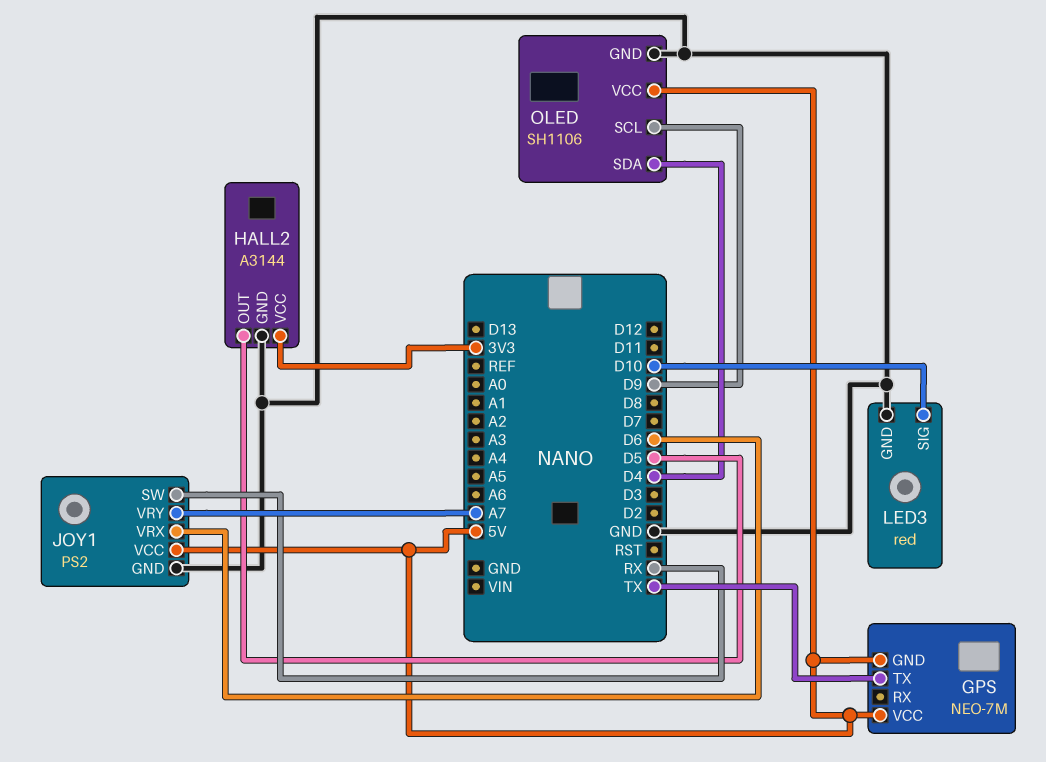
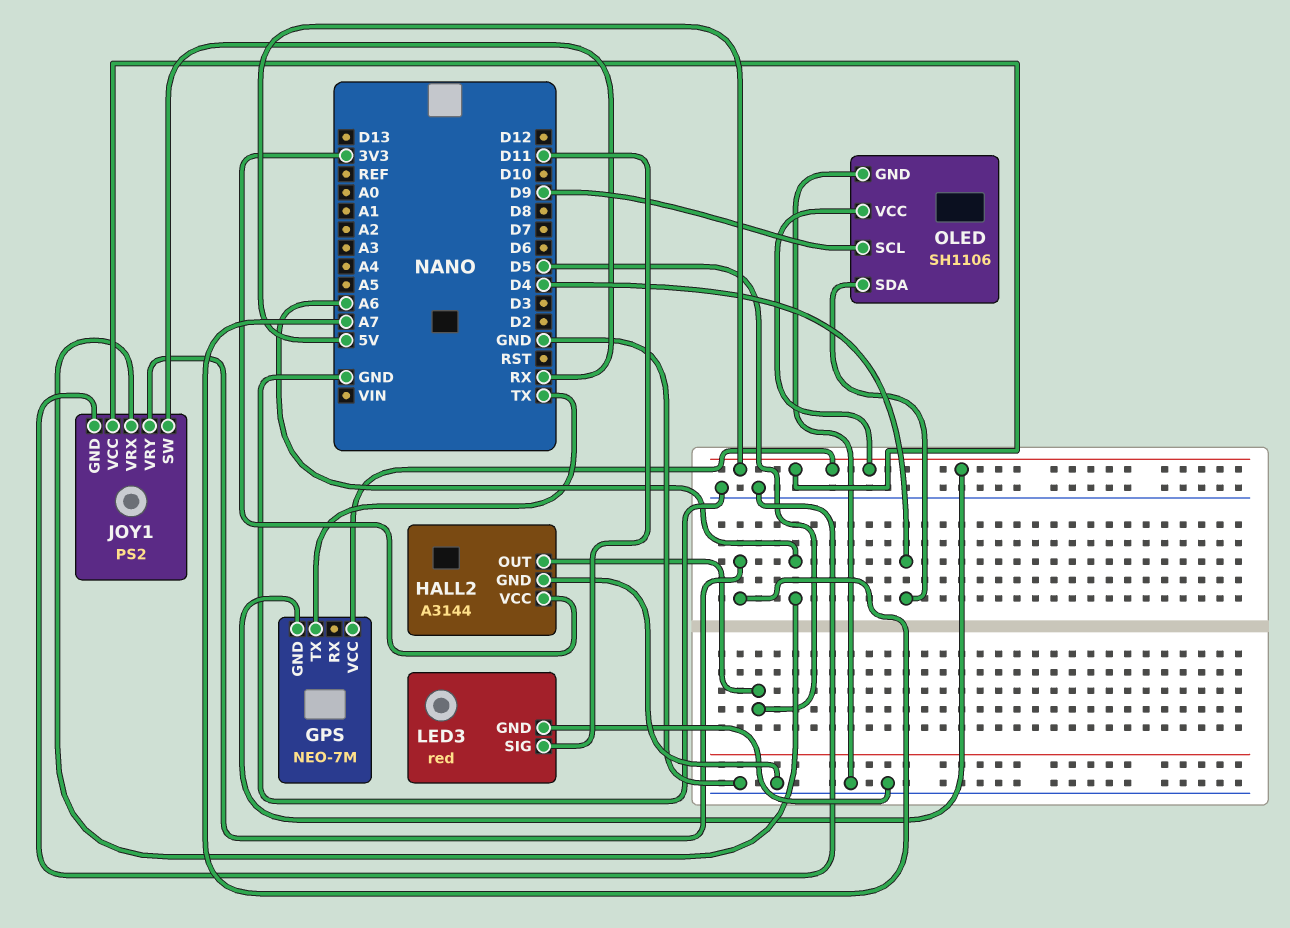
JOY1 pin VRX: D6 -> A6
LED3 pin SIG: D10 -> D11

